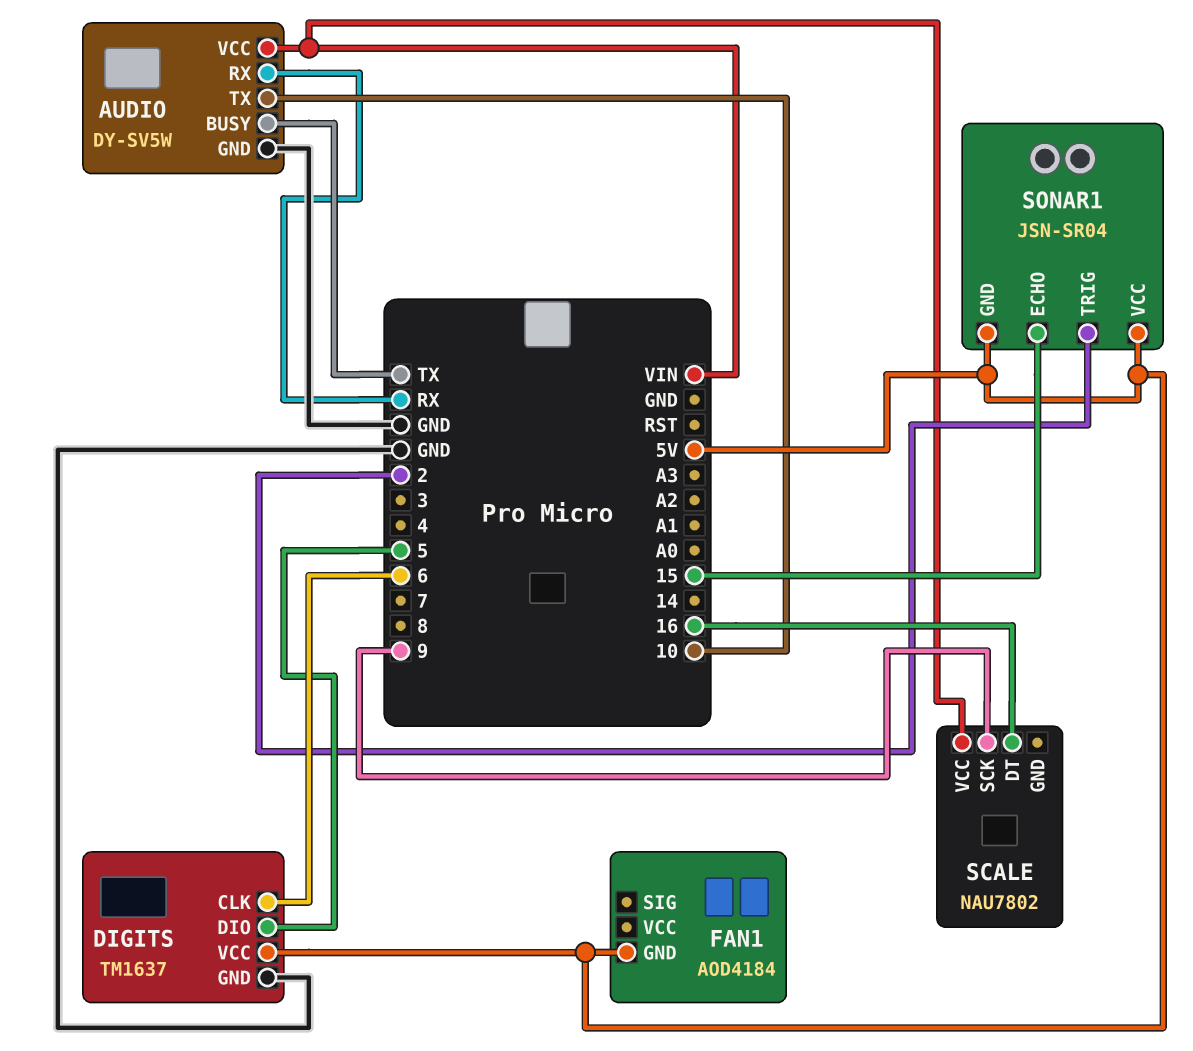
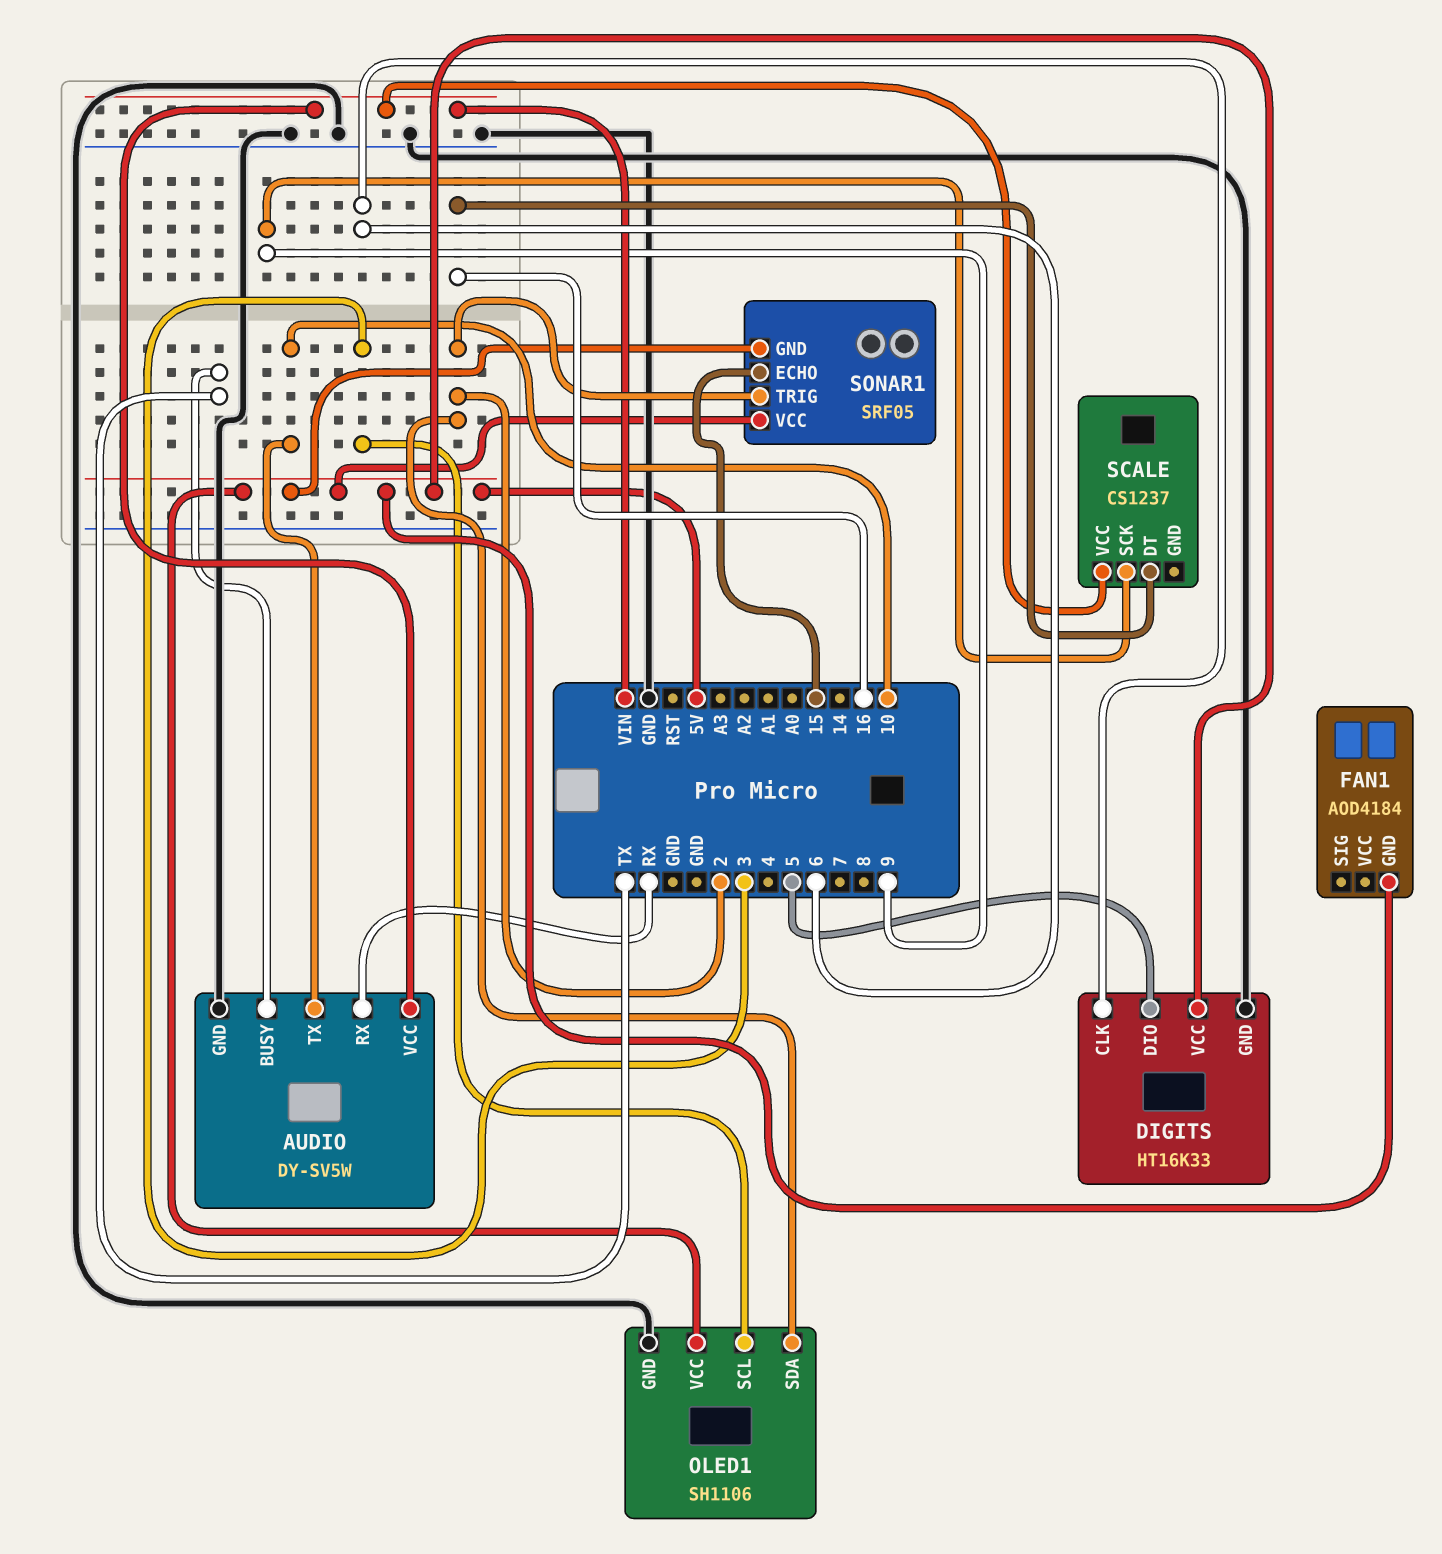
DIGITS: TM1637 -> HT16K33
OLED1: none -> SH1106
OLED1 pin GND: none -> GND
OLED1 pin SCL: none -> 3
OLED1 pin SDA: none -> 2
OLED1 pin VCC: none -> 5V
SCALE: NAU7802 -> CS1237
SONAR1: JSN-SR04 -> SRF05

